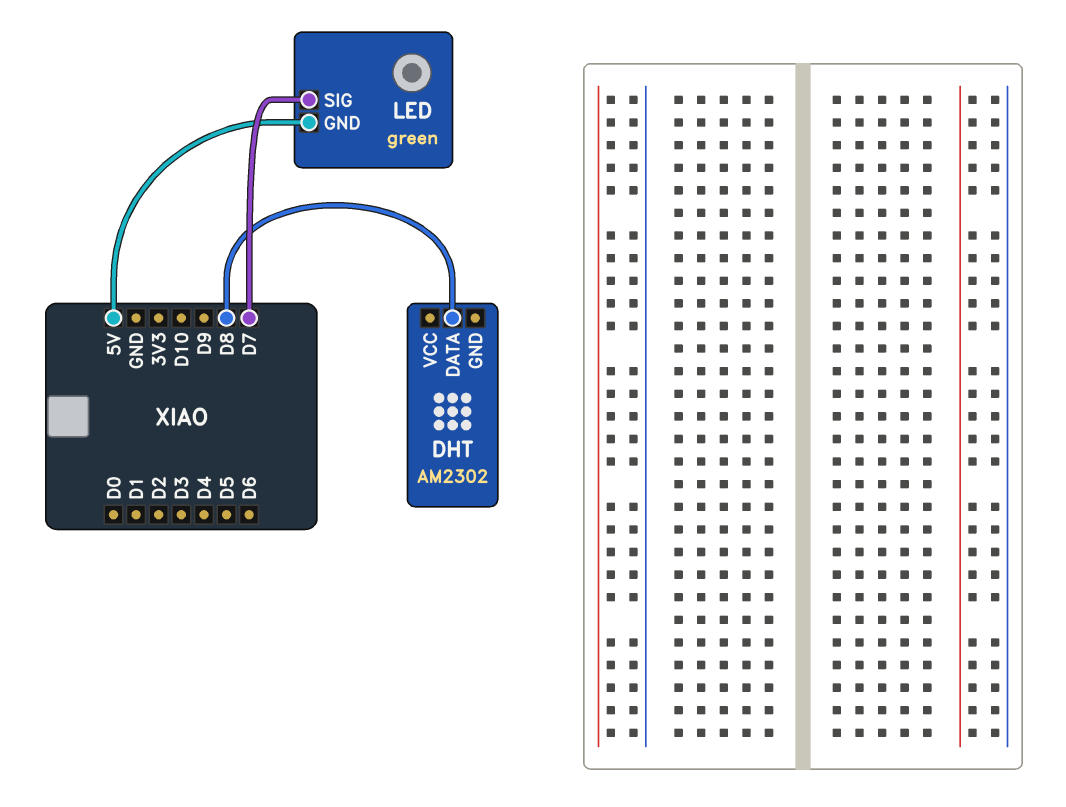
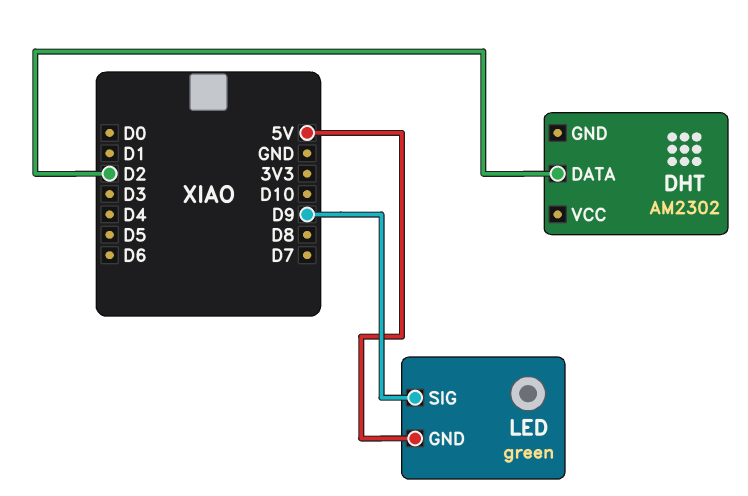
DHT pin DATA: D8 -> D2
LED pin SIG: D7 -> D9

